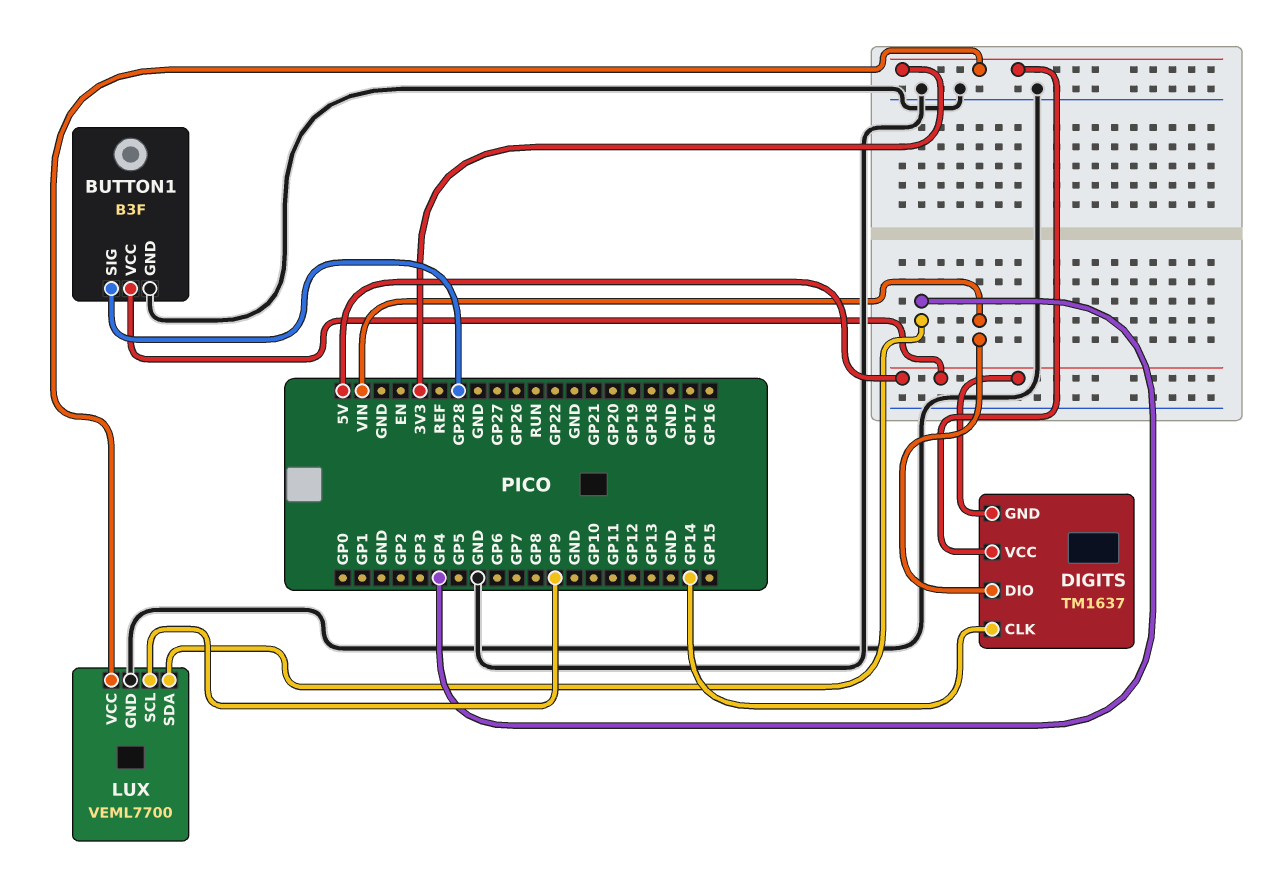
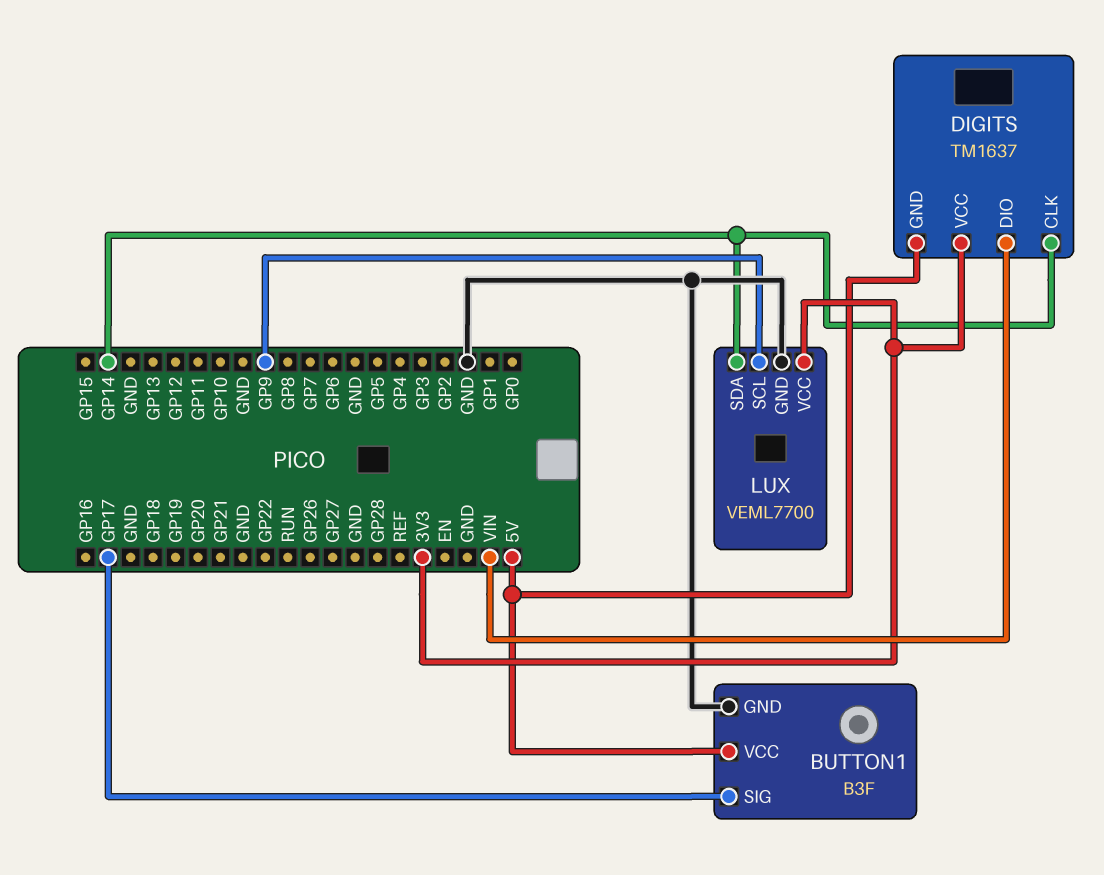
BUTTON1 pin SIG: GP28 -> GP17
LUX pin SDA: GP4 -> GP14

